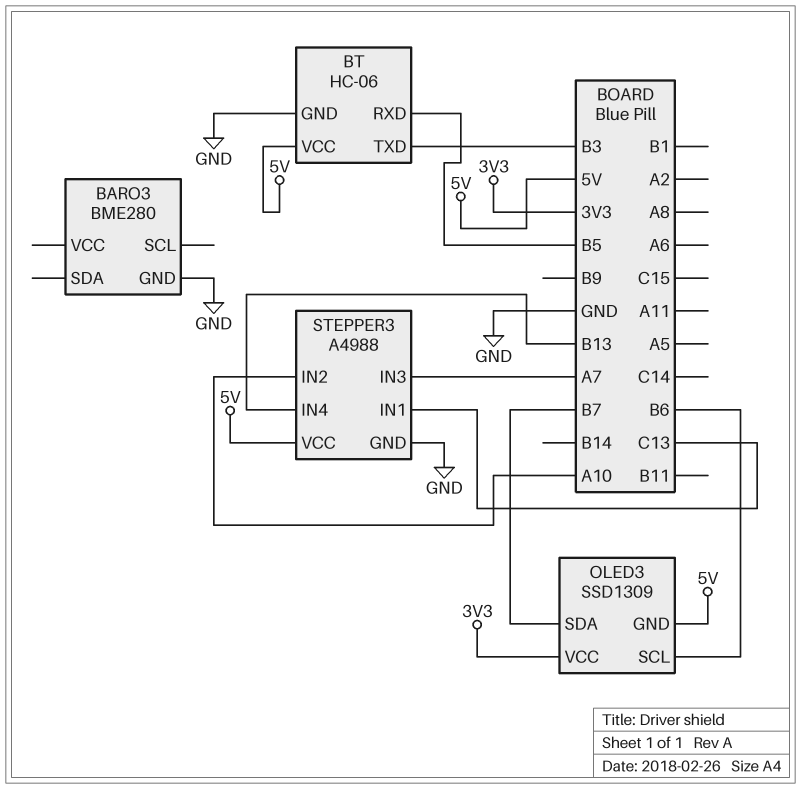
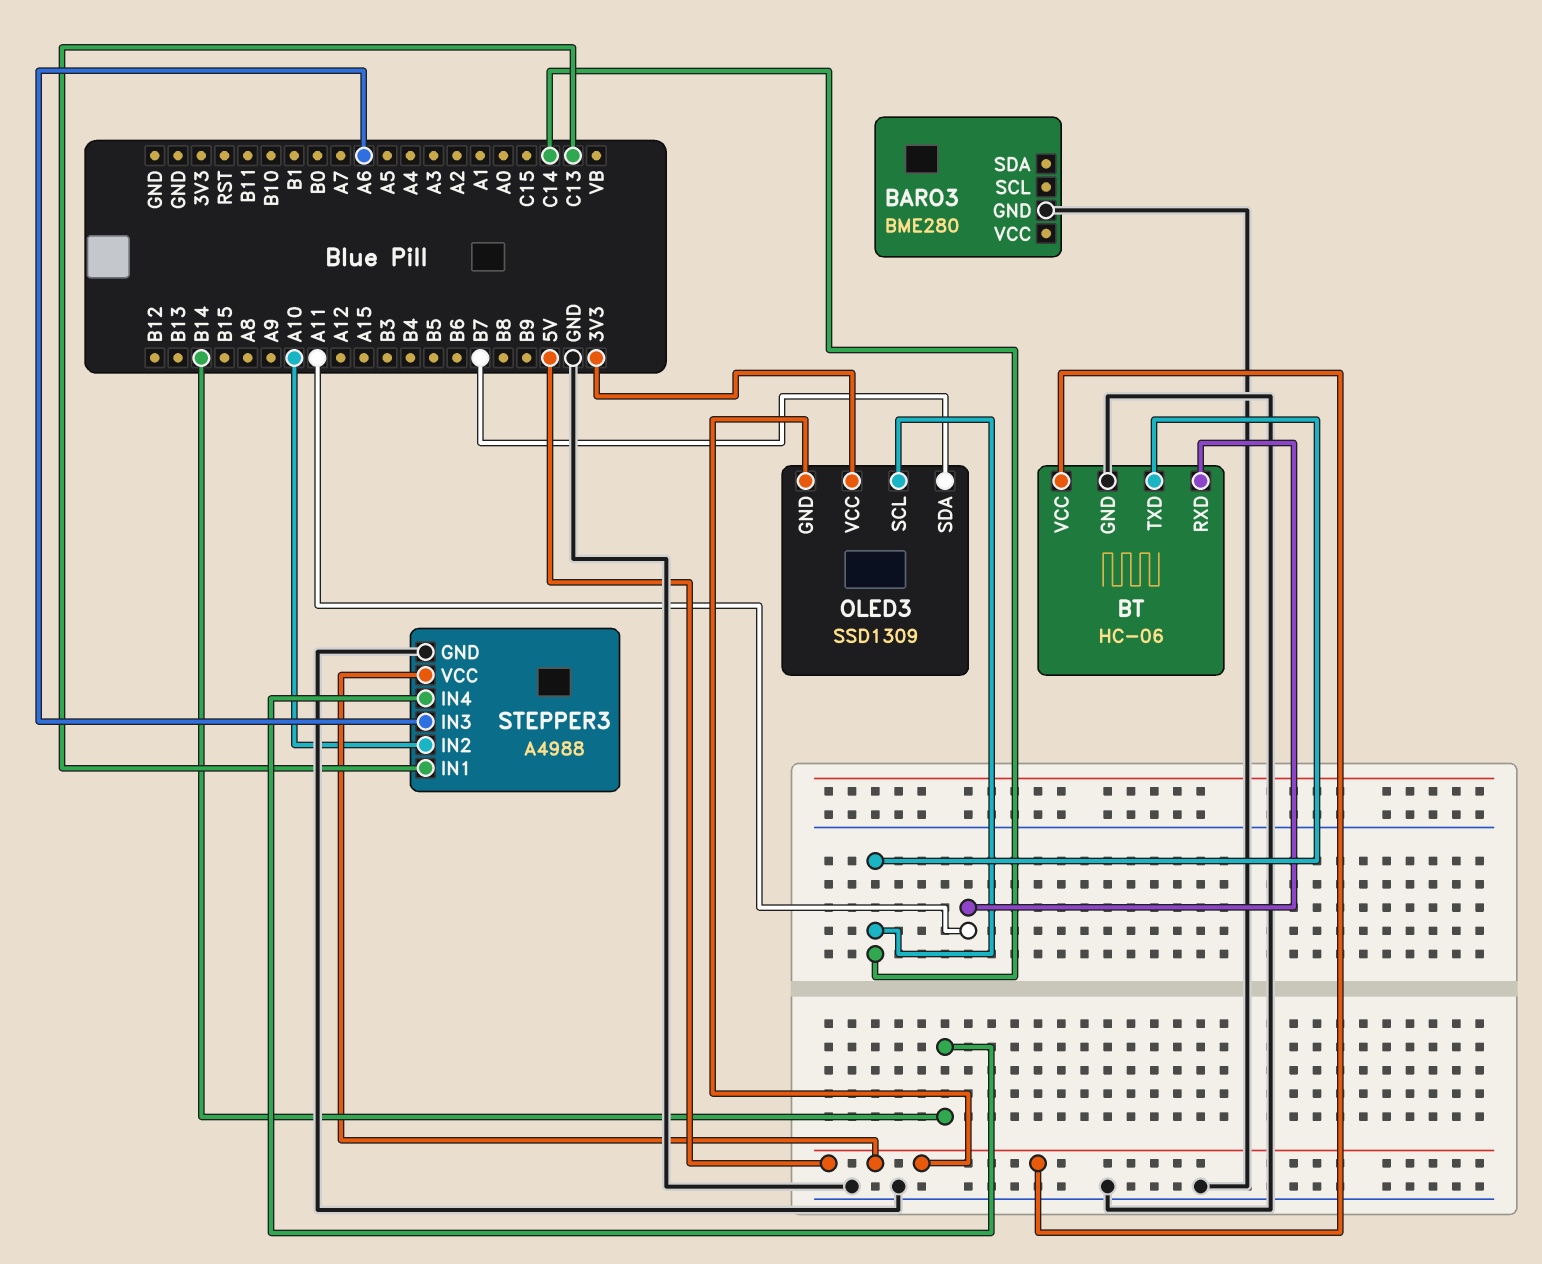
BT pin RXD: B5 -> A11
BT pin TXD: B3 -> C14
OLED3 pin SCL: B6 -> C14
STEPPER3 pin IN3: A7 -> A6
STEPPER3 pin IN4: B13 -> B14

